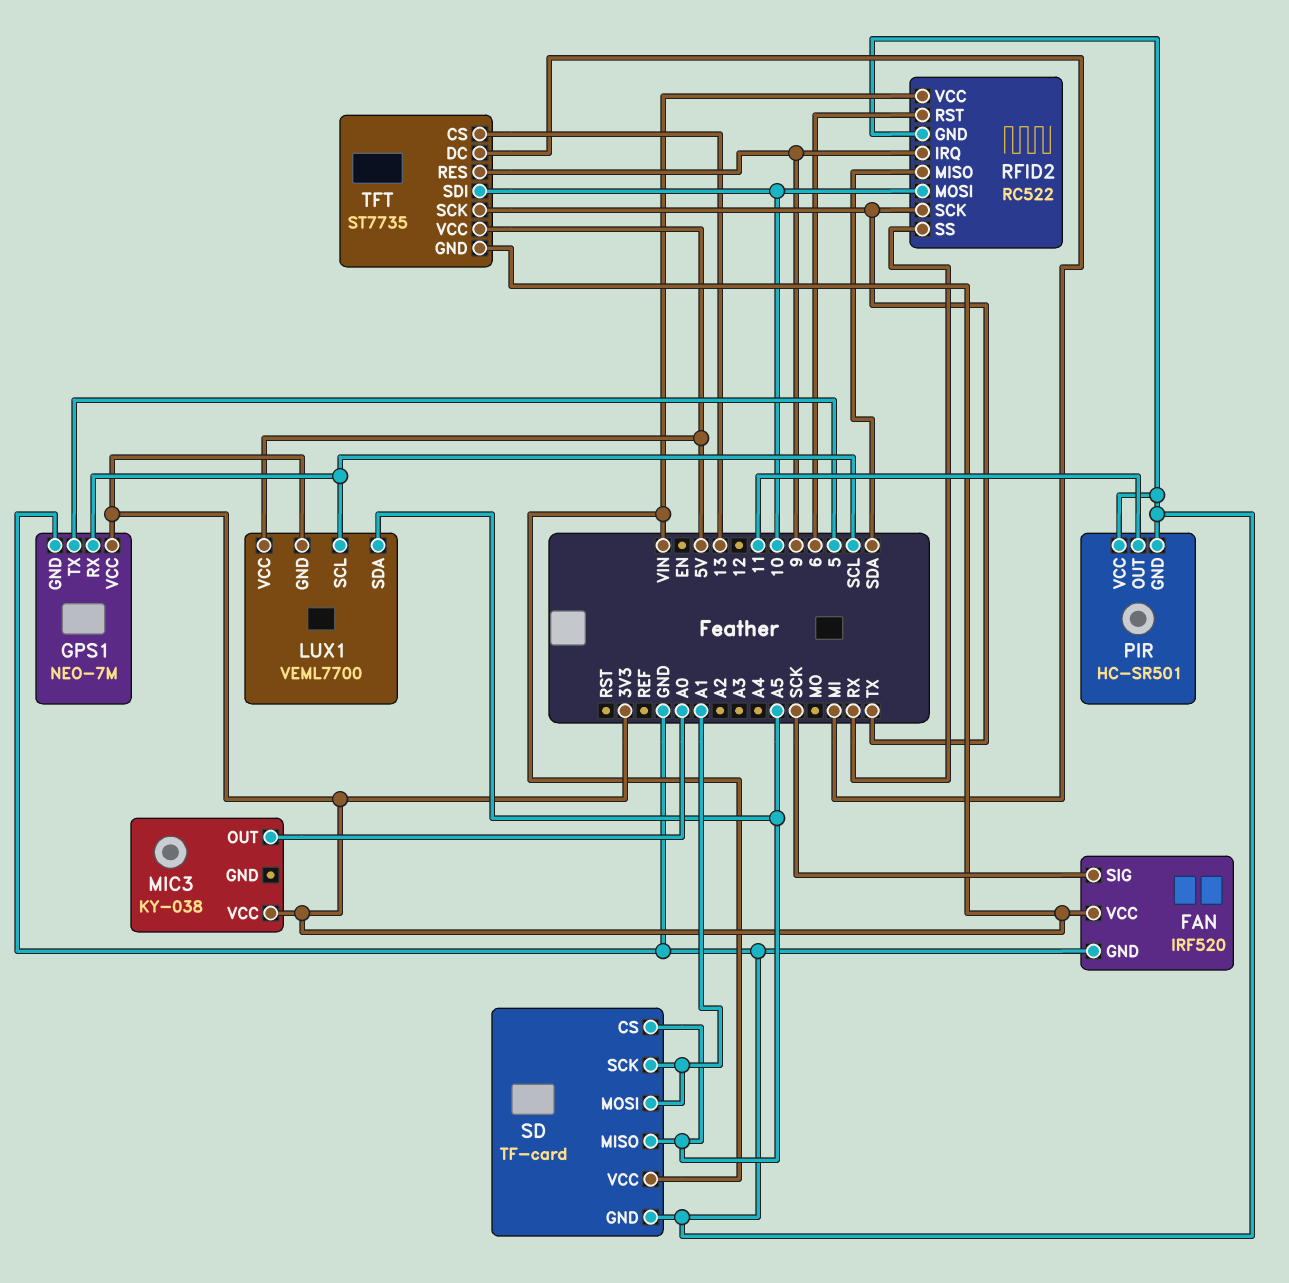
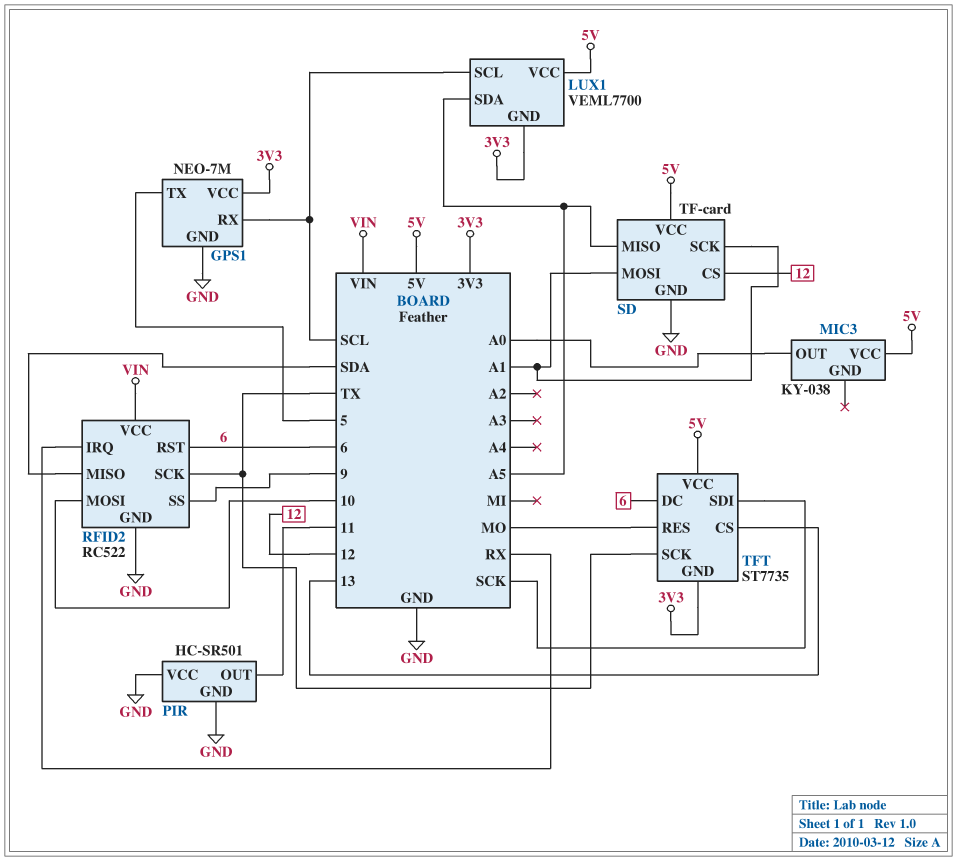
FAN: IRF520 -> none
FAN pin GND: GND -> none
FAN pin SIG: SCK -> none
FAN pin VCC: 3V3 -> none
MIC3 pin VCC: 3V3 -> 5V
RFID2 pin IRQ: 9 -> RX
RFID2 pin SS: RX -> 9
SD pin CS: A5 -> 12
SD pin VCC: VIN -> 5V
TFT pin DC: MI -> 6
TFT pin RES: 9 -> MO
TFT pin SDI: 10 -> SCK

